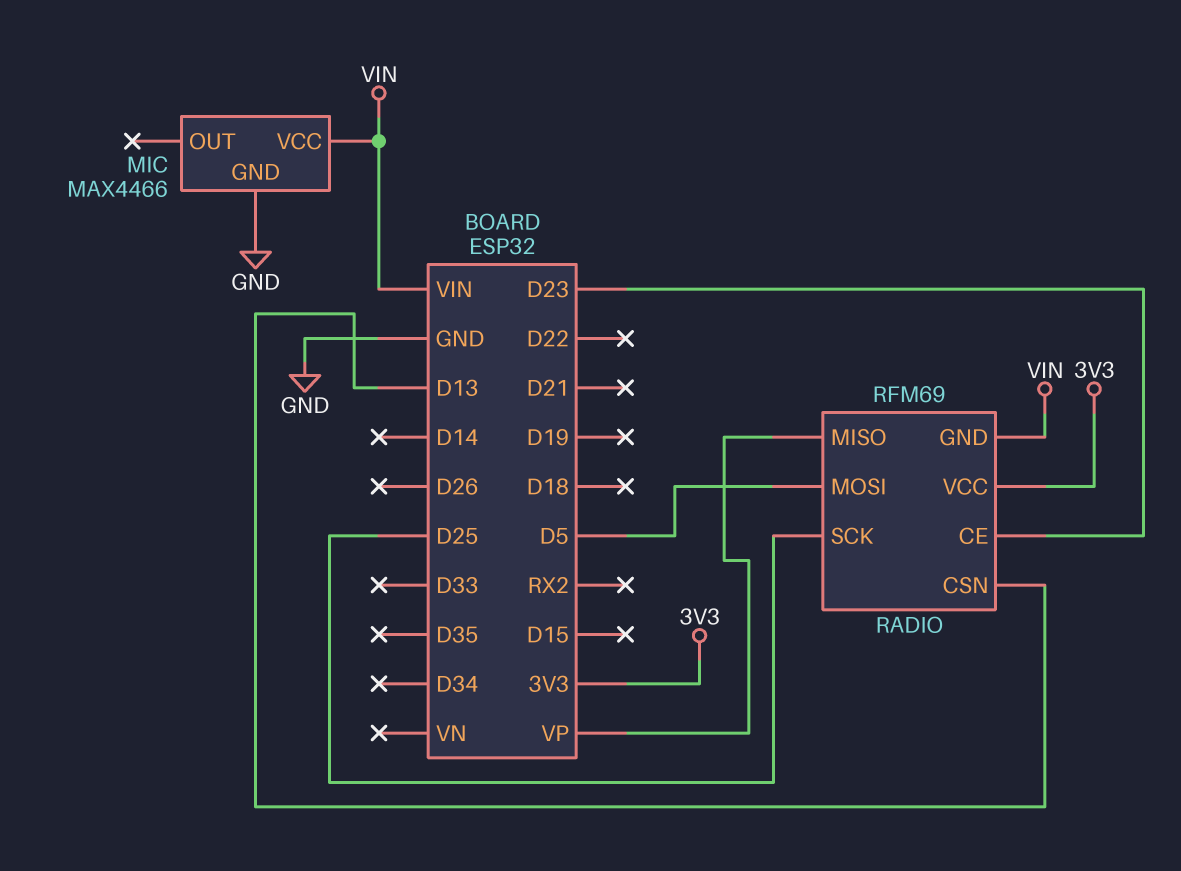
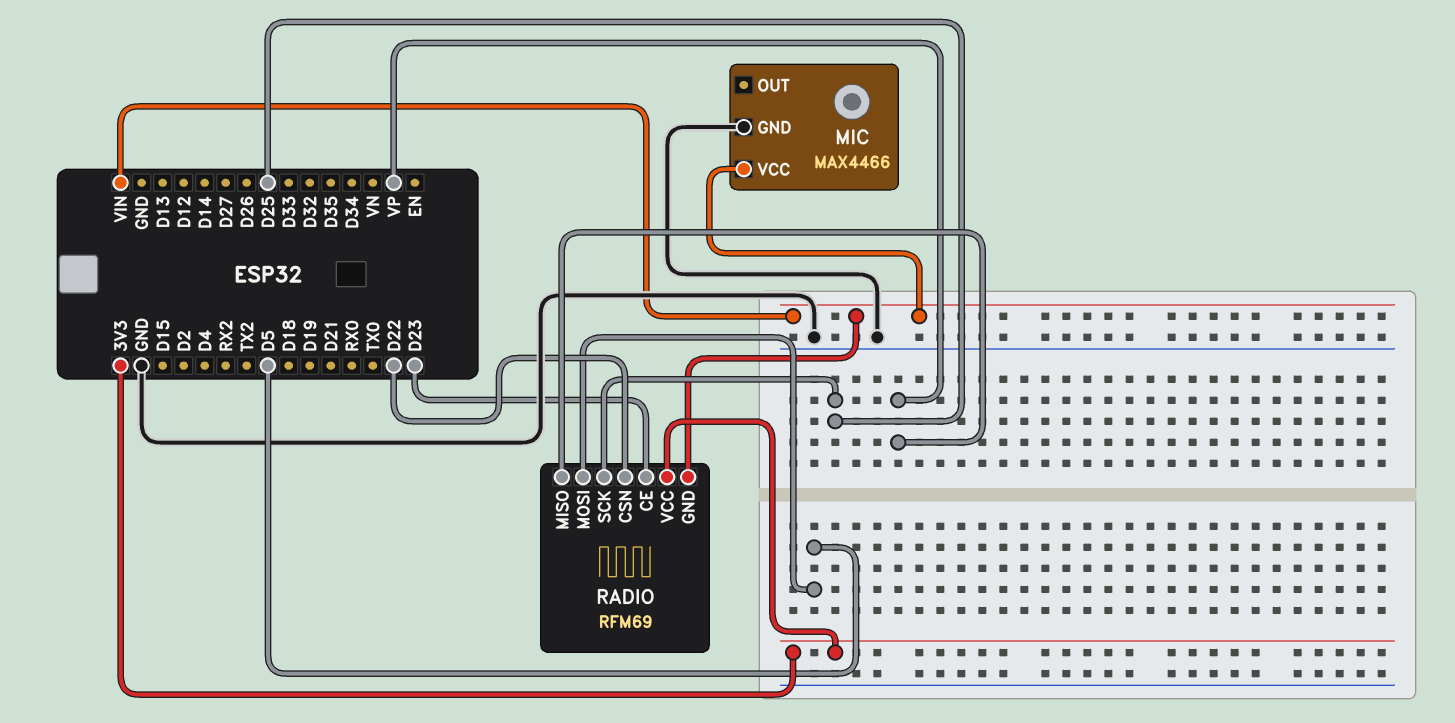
RADIO pin CSN: D13 -> D22

